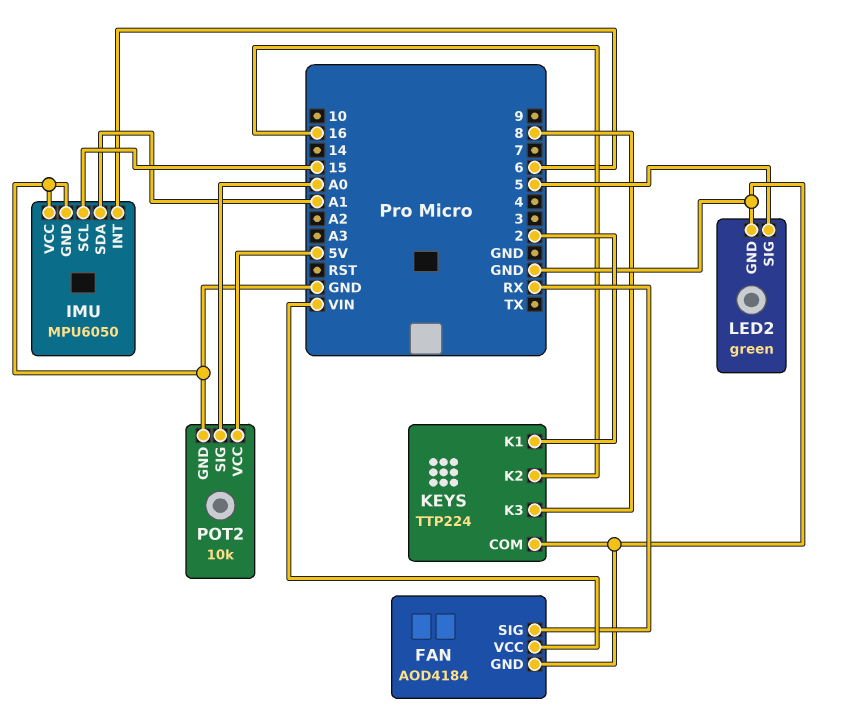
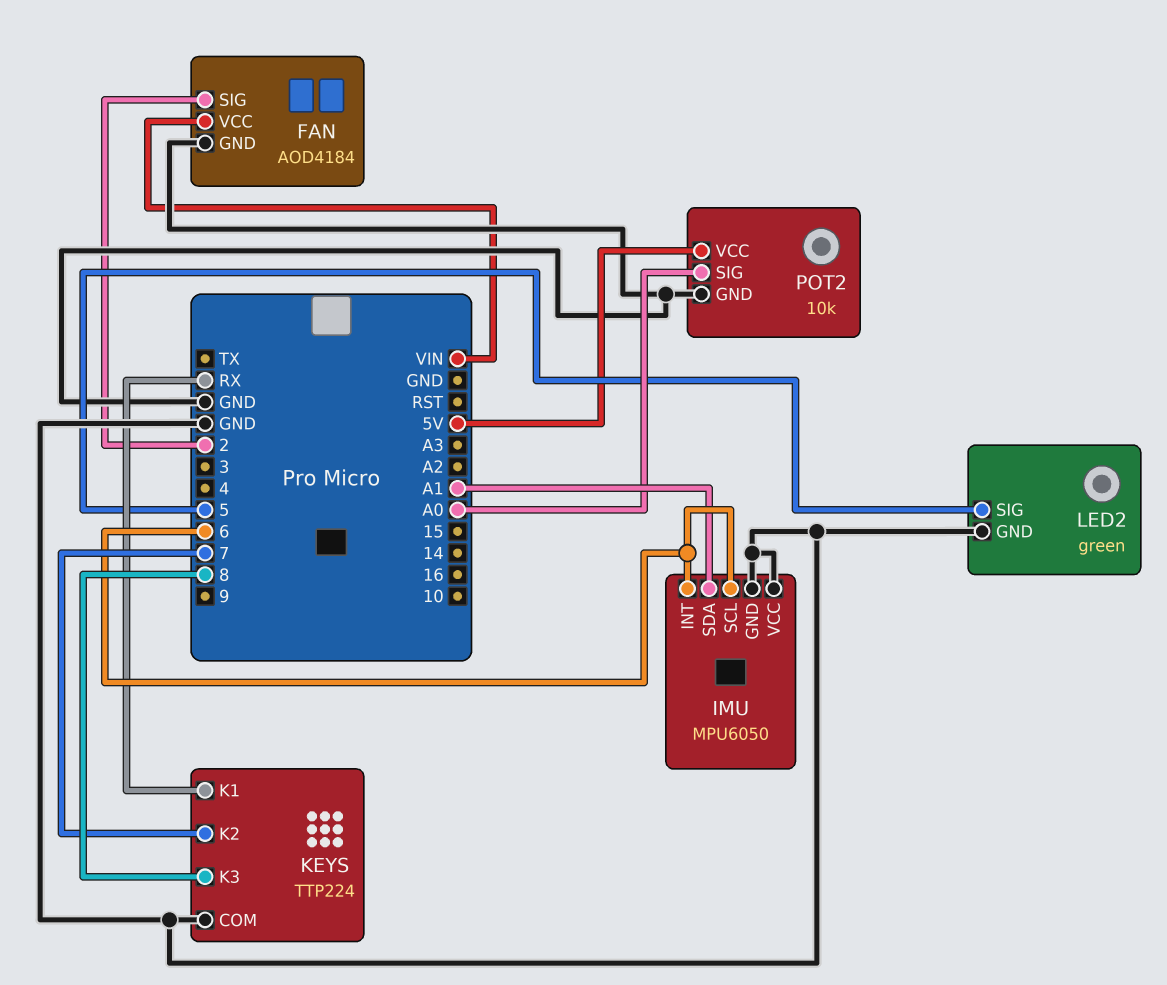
FAN pin SIG: RX -> 2
IMU pin SCL: 15 -> 6
KEYS pin K1: 2 -> RX
KEYS pin K2: 16 -> 7

